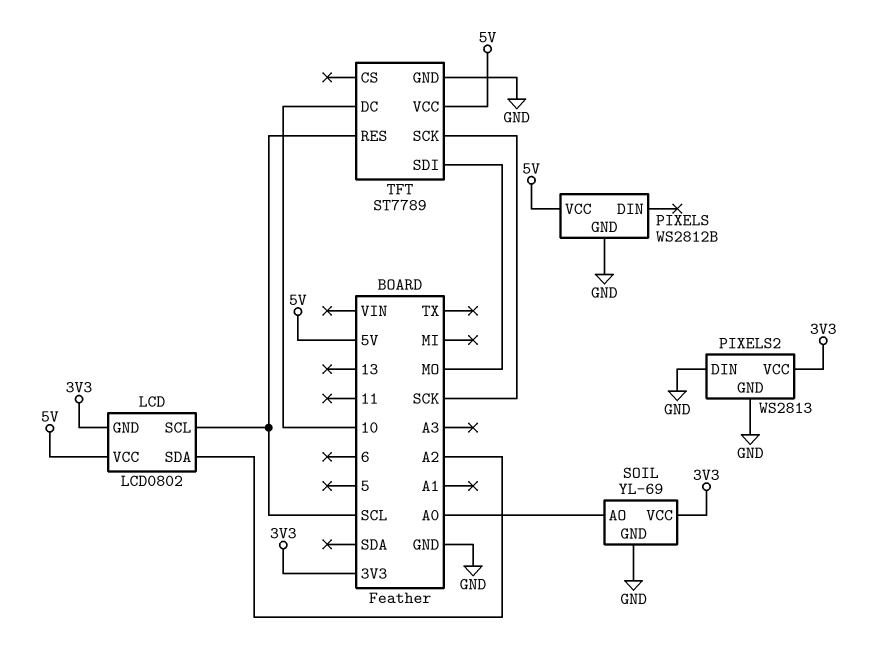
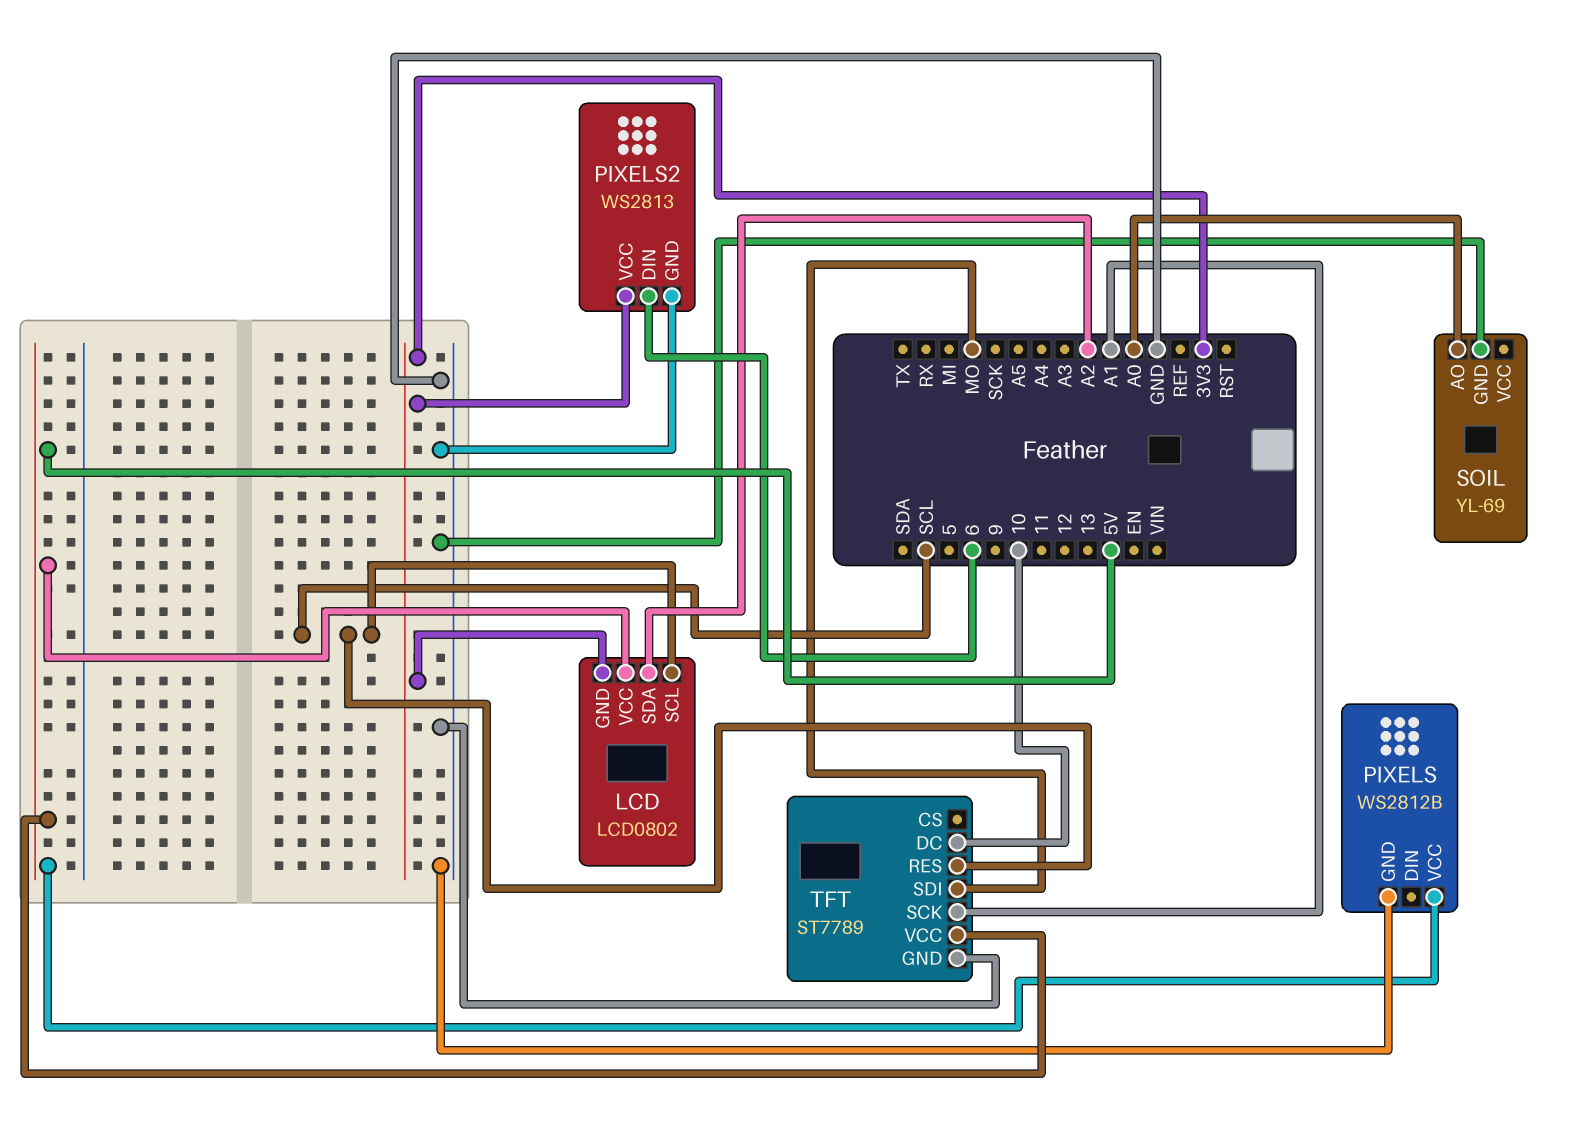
PIXELS2 pin DIN: GND -> 6
SOIL pin VCC: 3V3 -> none
TFT pin SCK: SCK -> A1

